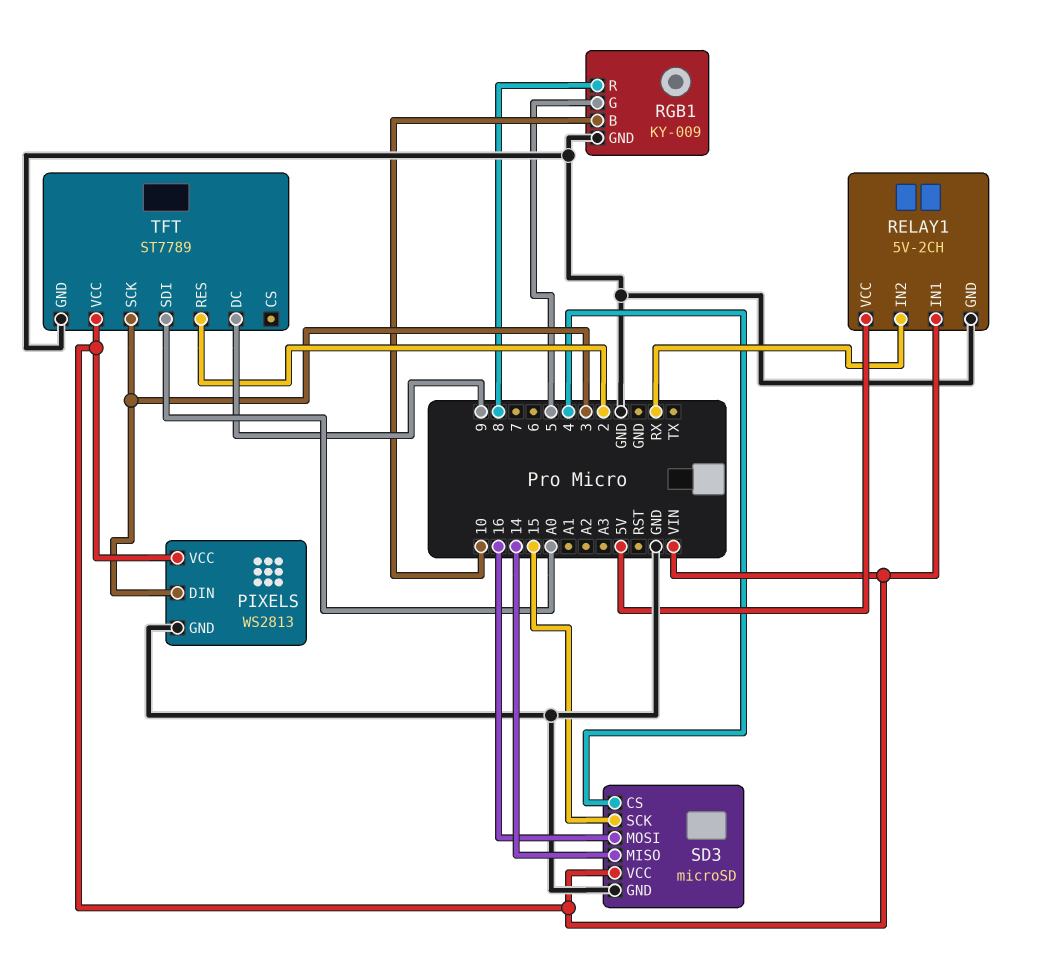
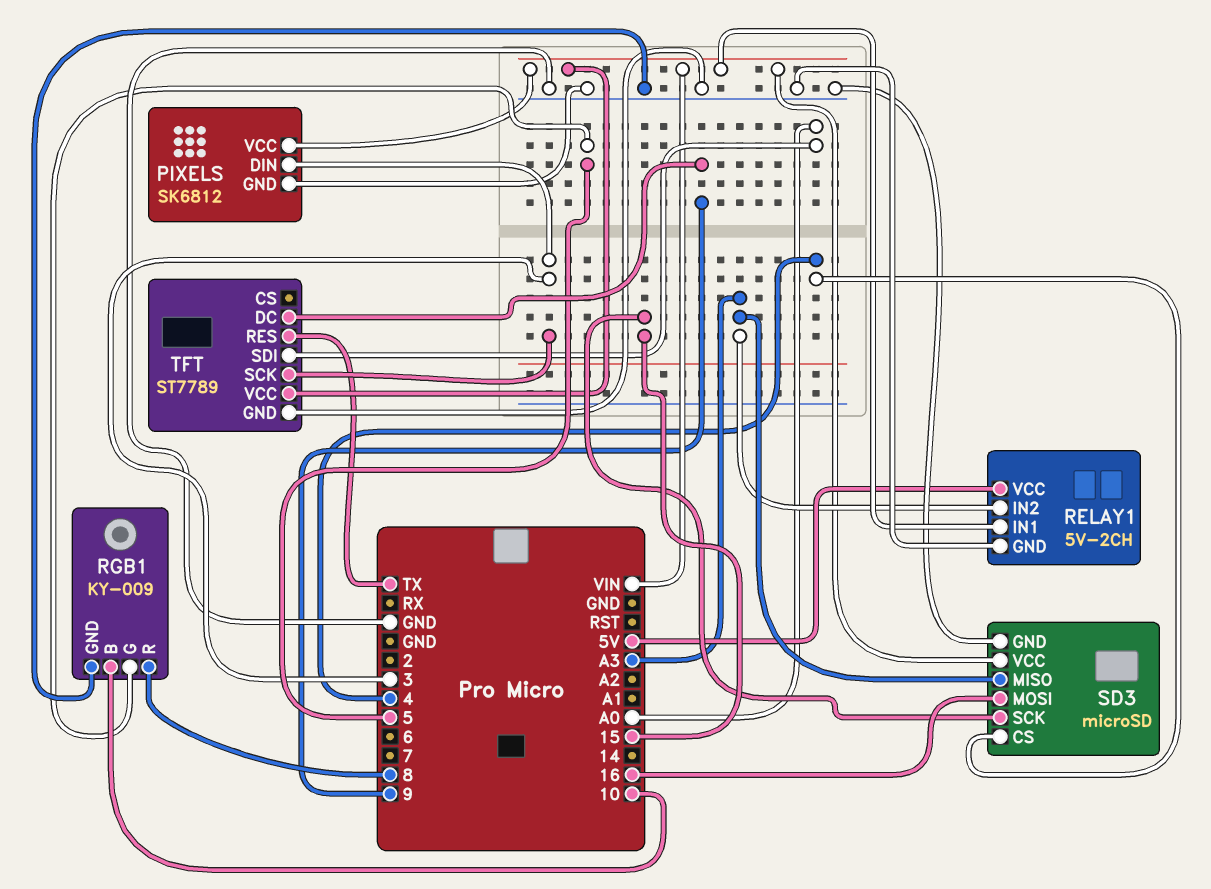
PIXELS: WS2813 -> SK6812
RELAY1 pin IN2: RX -> A3
SD3 pin MISO: 14 -> A3
TFT pin RES: 2 -> TX

